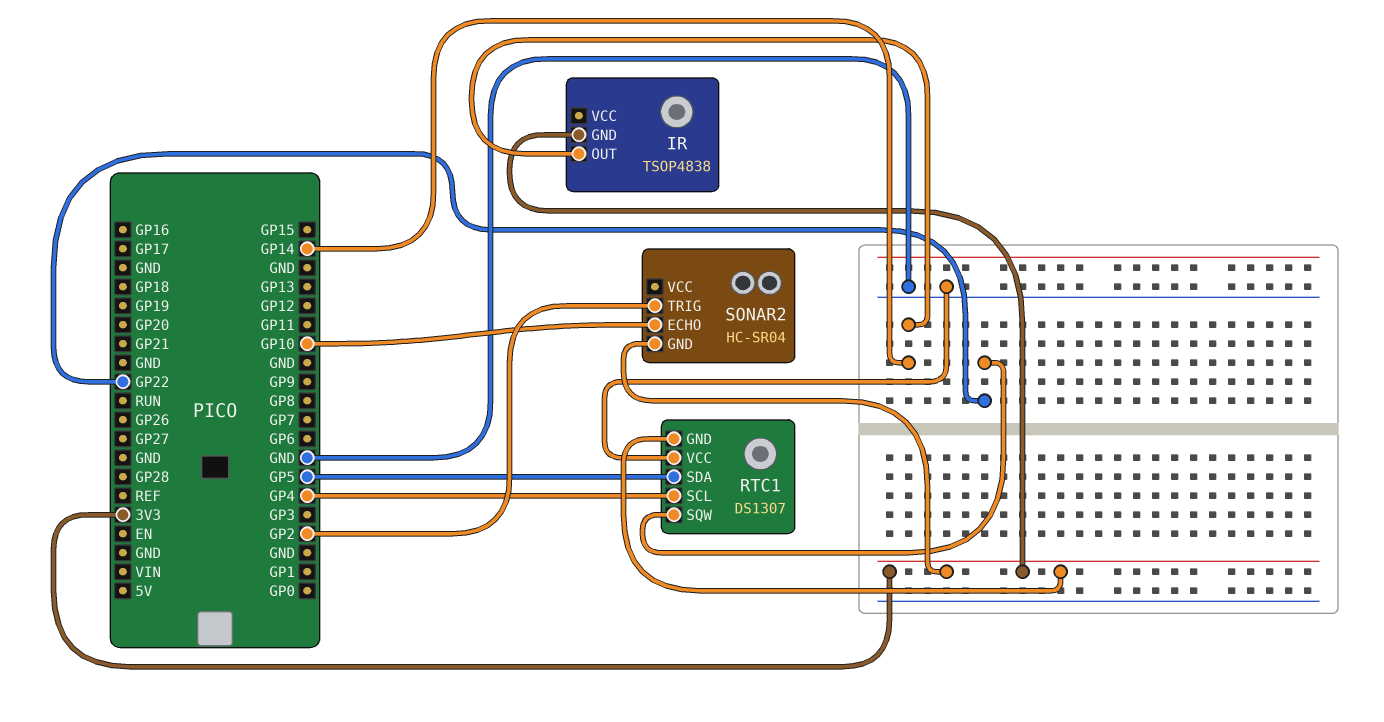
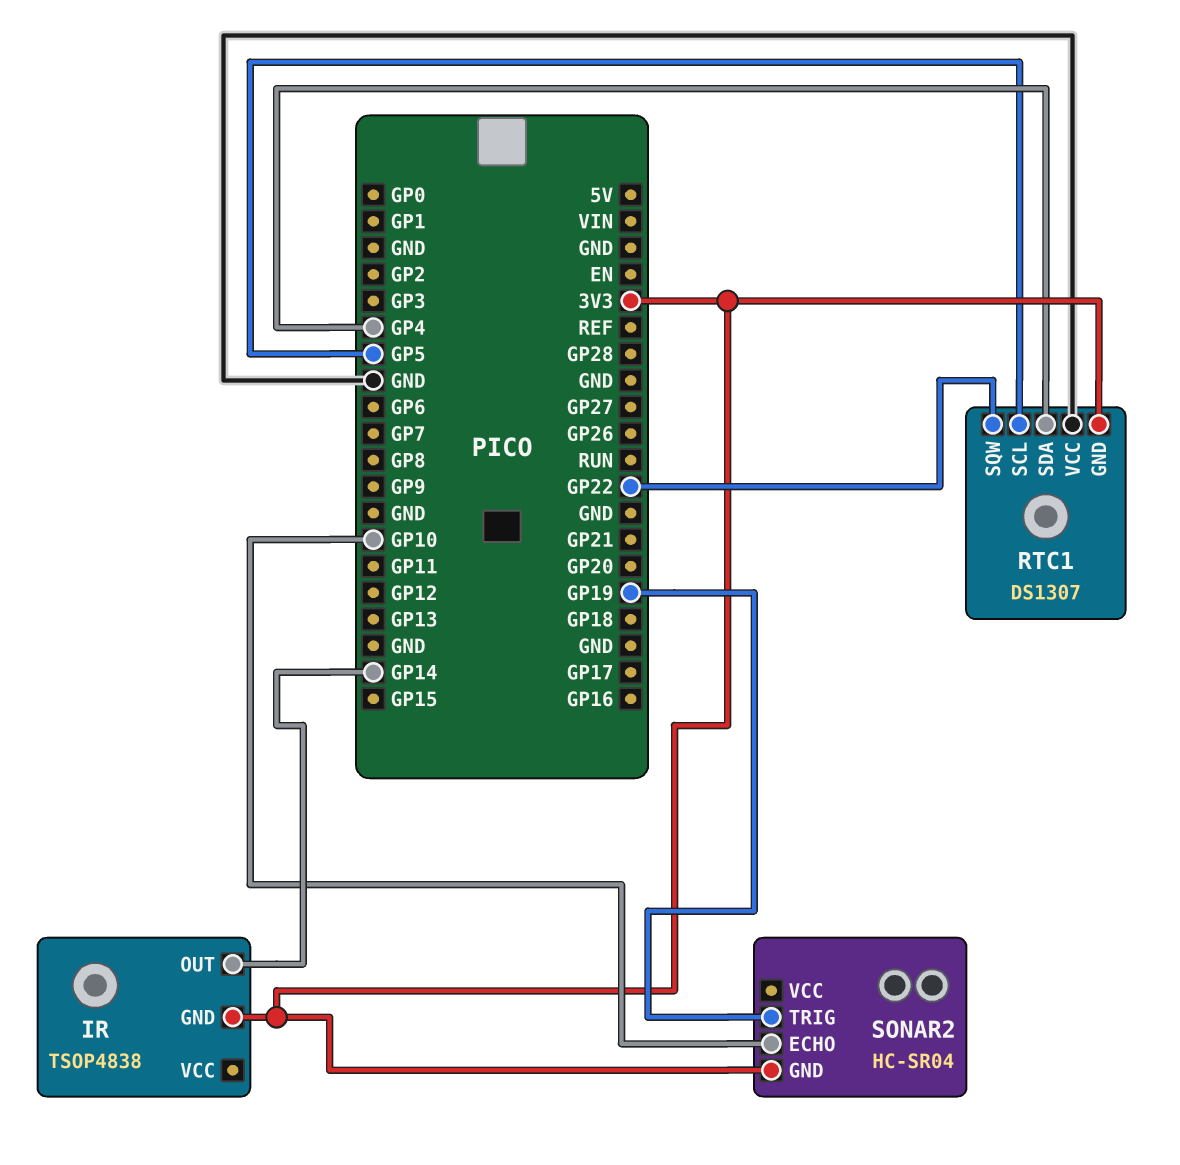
RTC1 pin SCL: GP4 -> GP5
RTC1 pin SDA: GP5 -> GP4
SONAR2 pin TRIG: GP2 -> GP19

